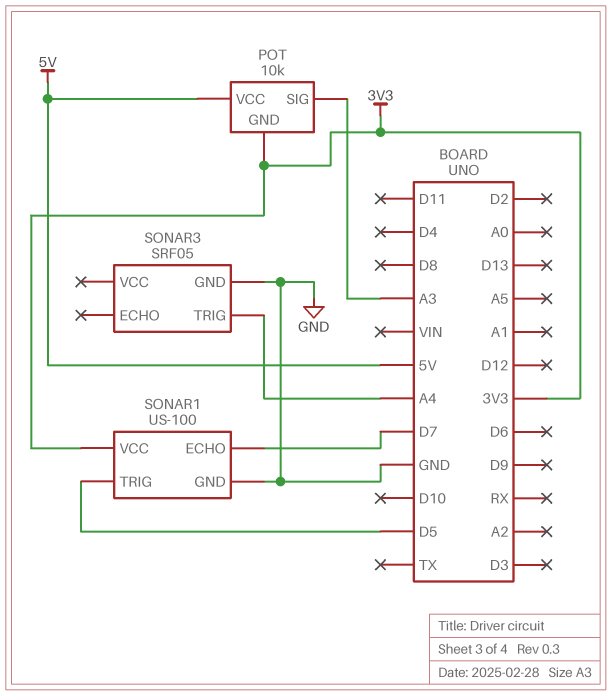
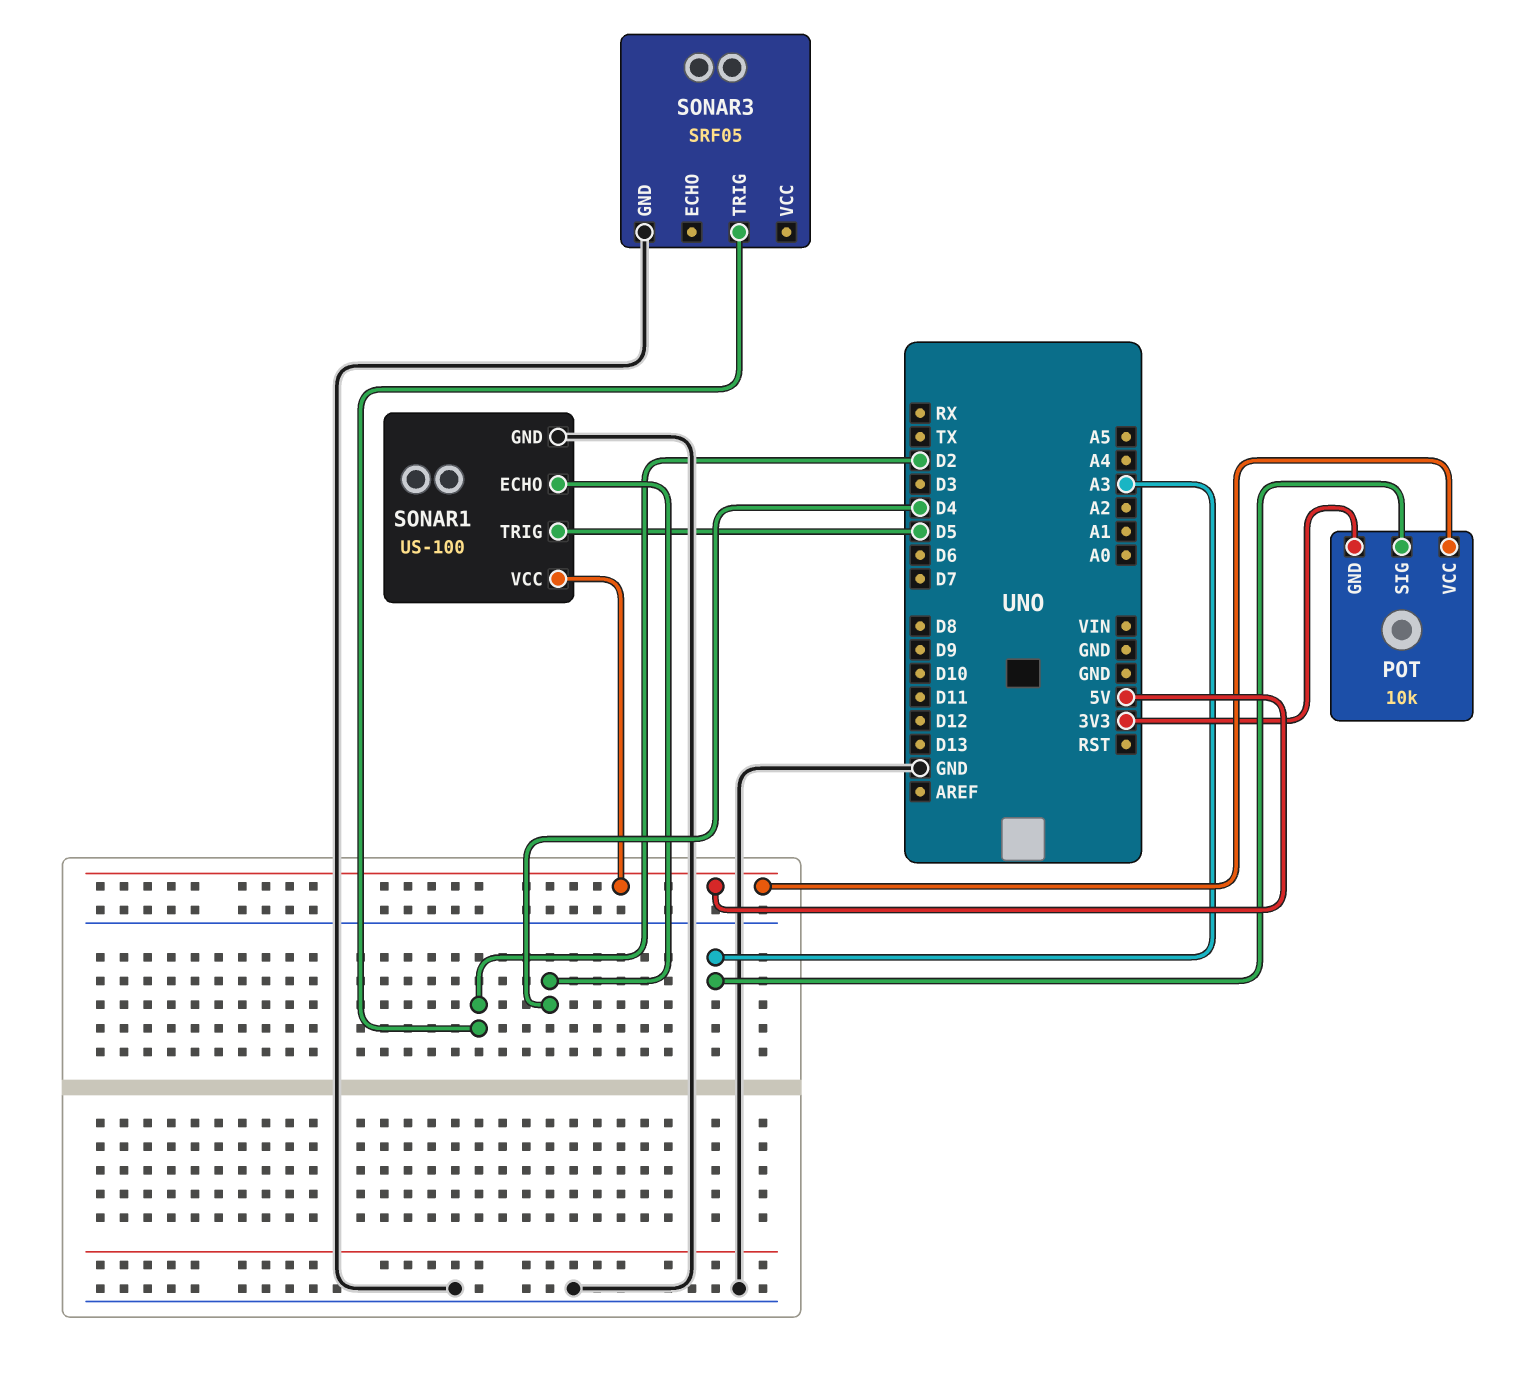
SONAR1 pin ECHO: D7 -> D4
SONAR1 pin VCC: 3V3 -> 5V
SONAR3 pin TRIG: A4 -> D2

